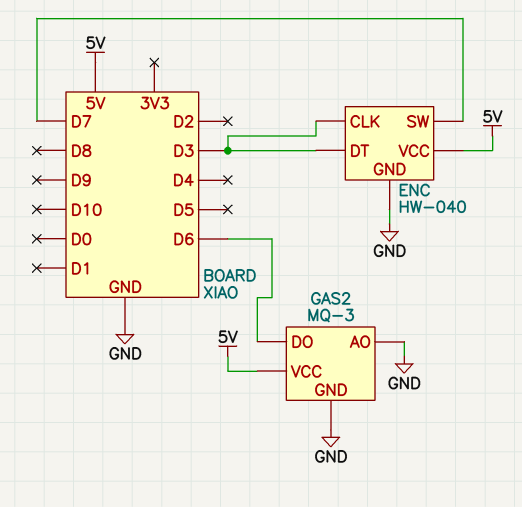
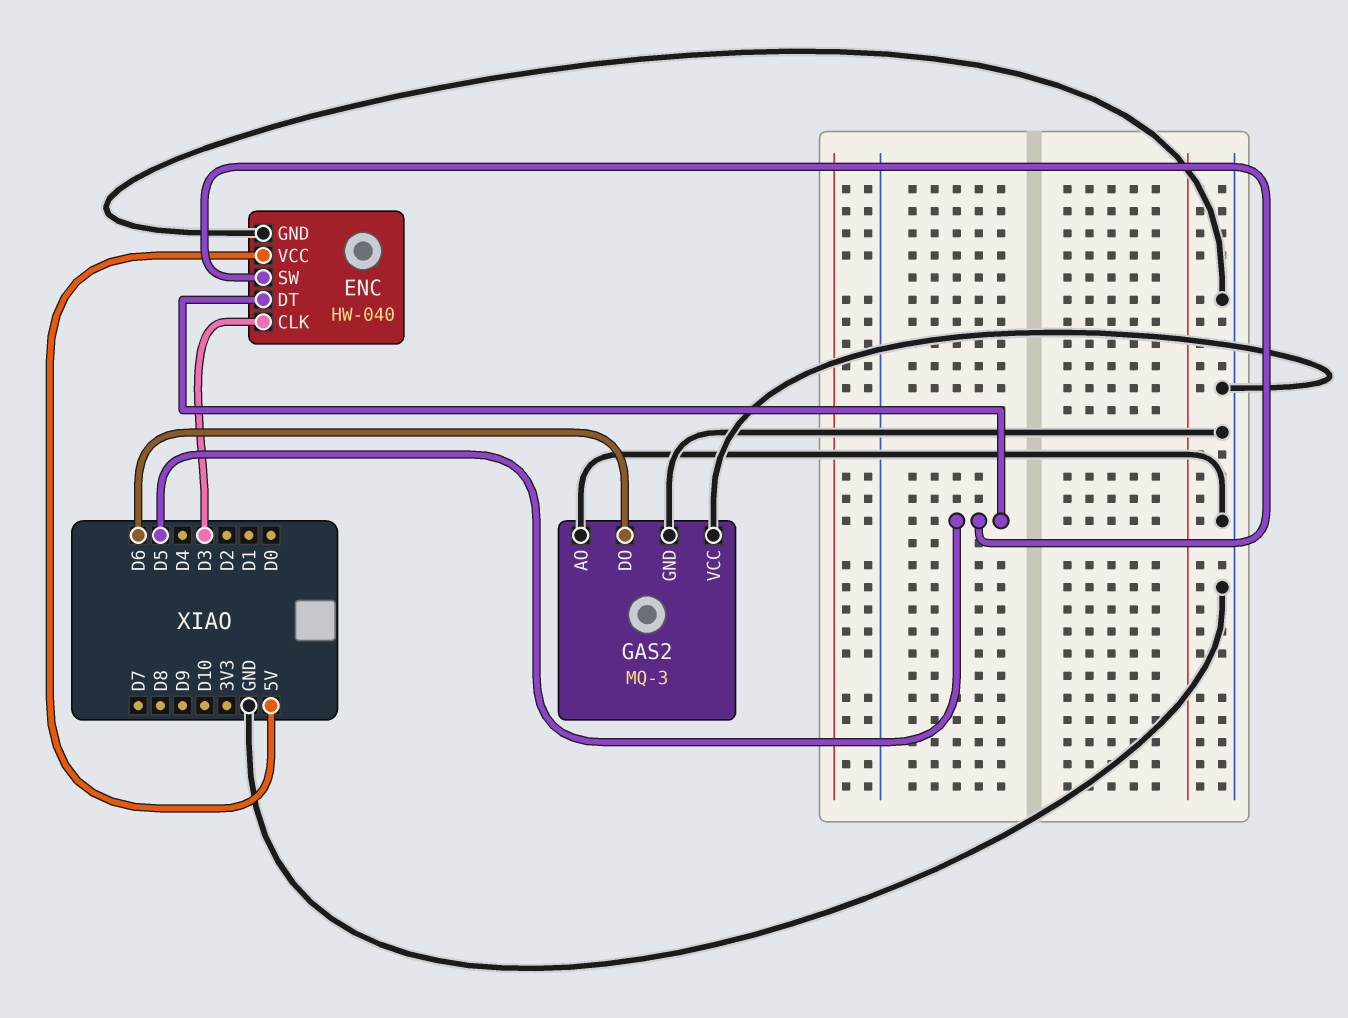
ENC pin DT: D3 -> D5
ENC pin SW: D7 -> D5
GAS2 pin VCC: 5V -> GND

